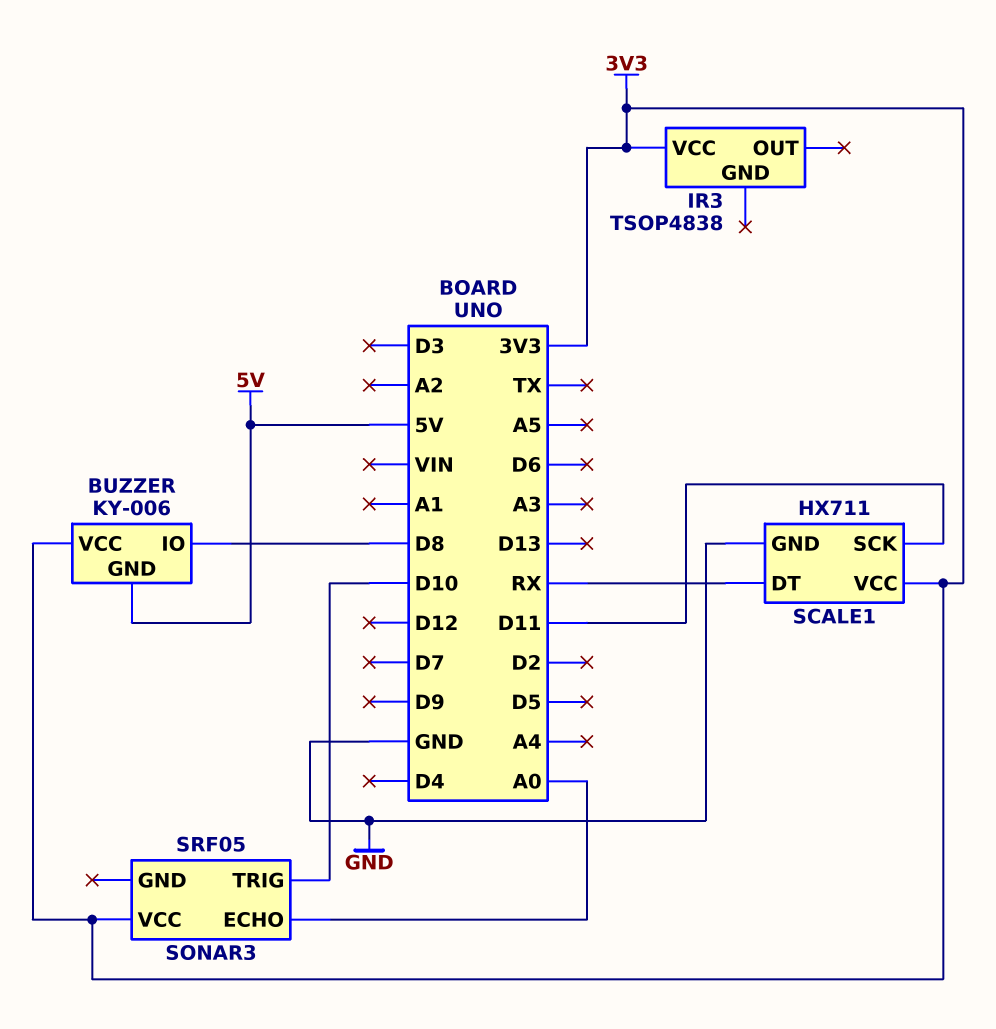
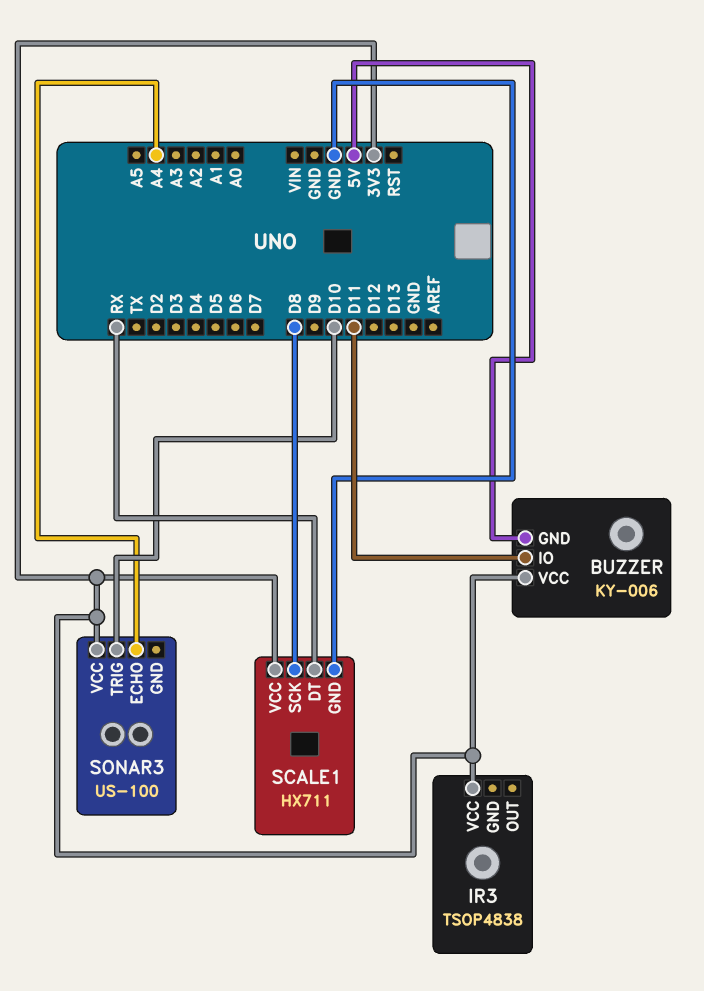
BUZZER pin IO: D8 -> D11
SCALE1 pin SCK: D11 -> D8
SONAR3: SRF05 -> US-100
SONAR3 pin ECHO: A0 -> A4

